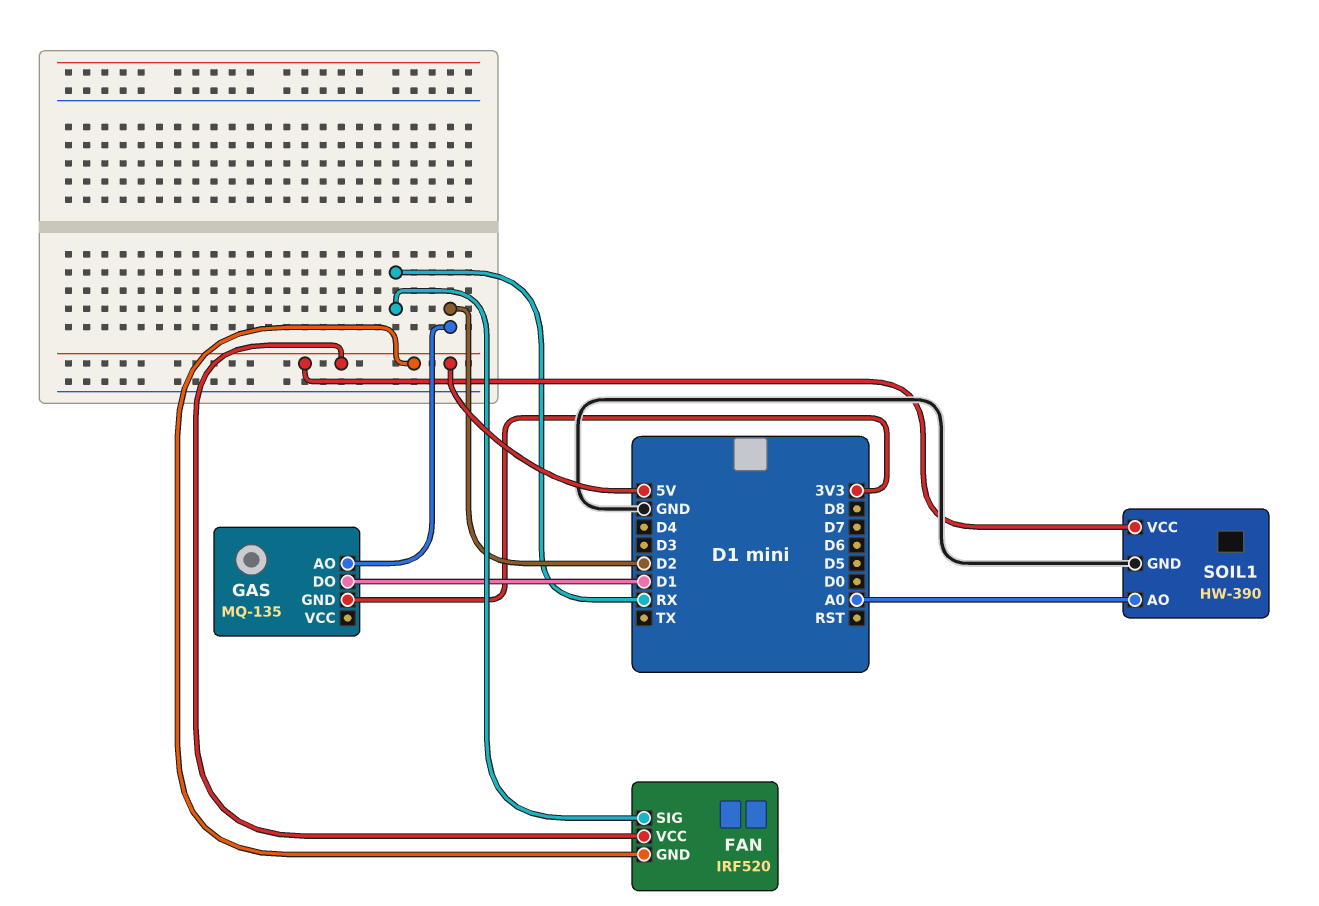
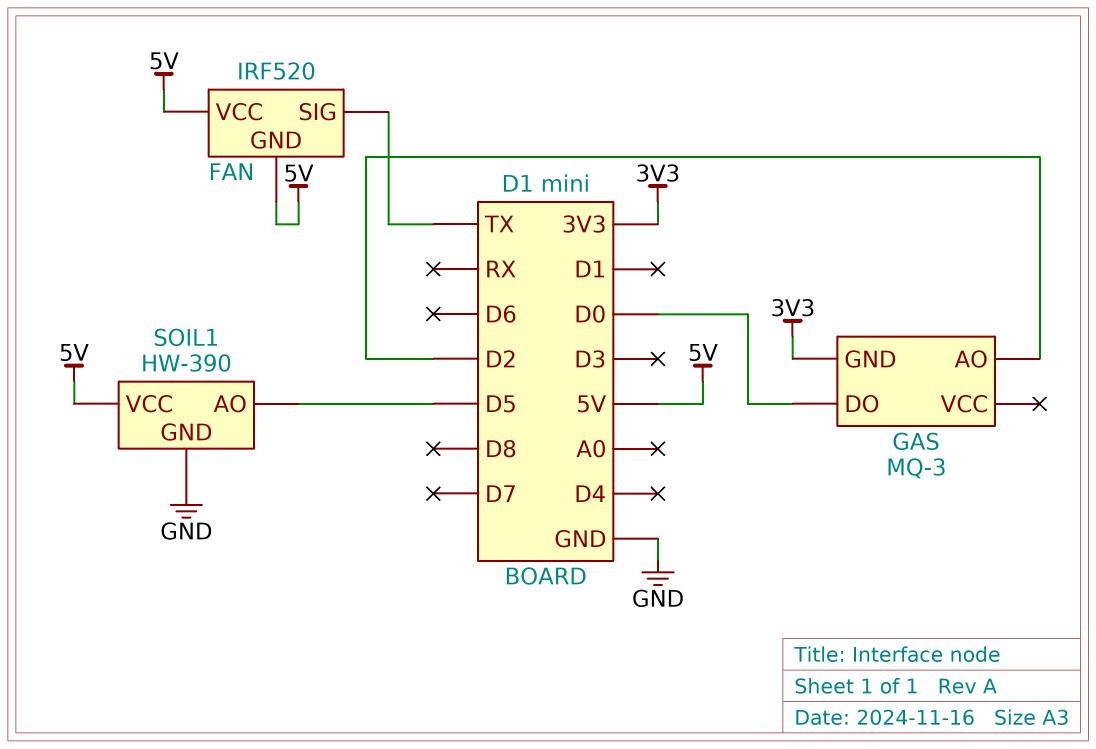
FAN pin SIG: RX -> TX
GAS: MQ-135 -> MQ-3
GAS pin DO: D1 -> D0
SOIL1 pin AO: A0 -> D5

